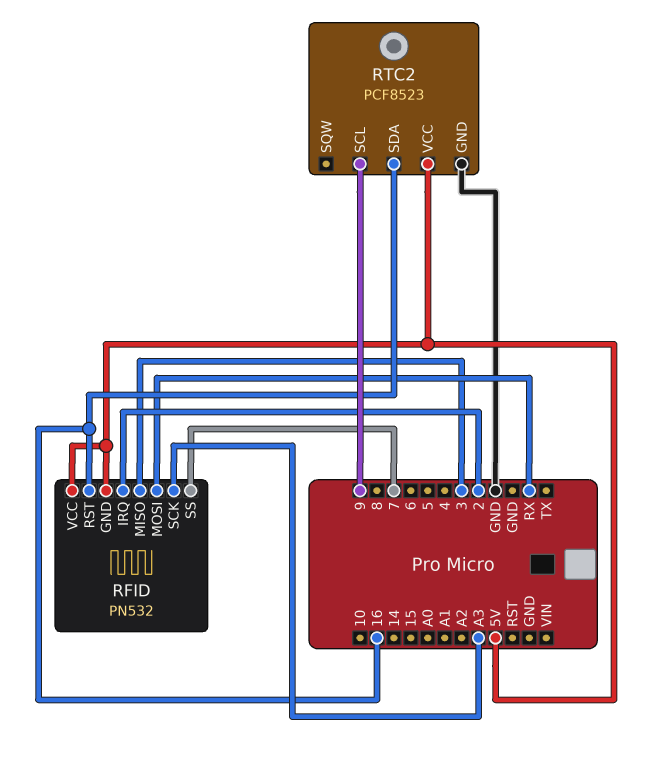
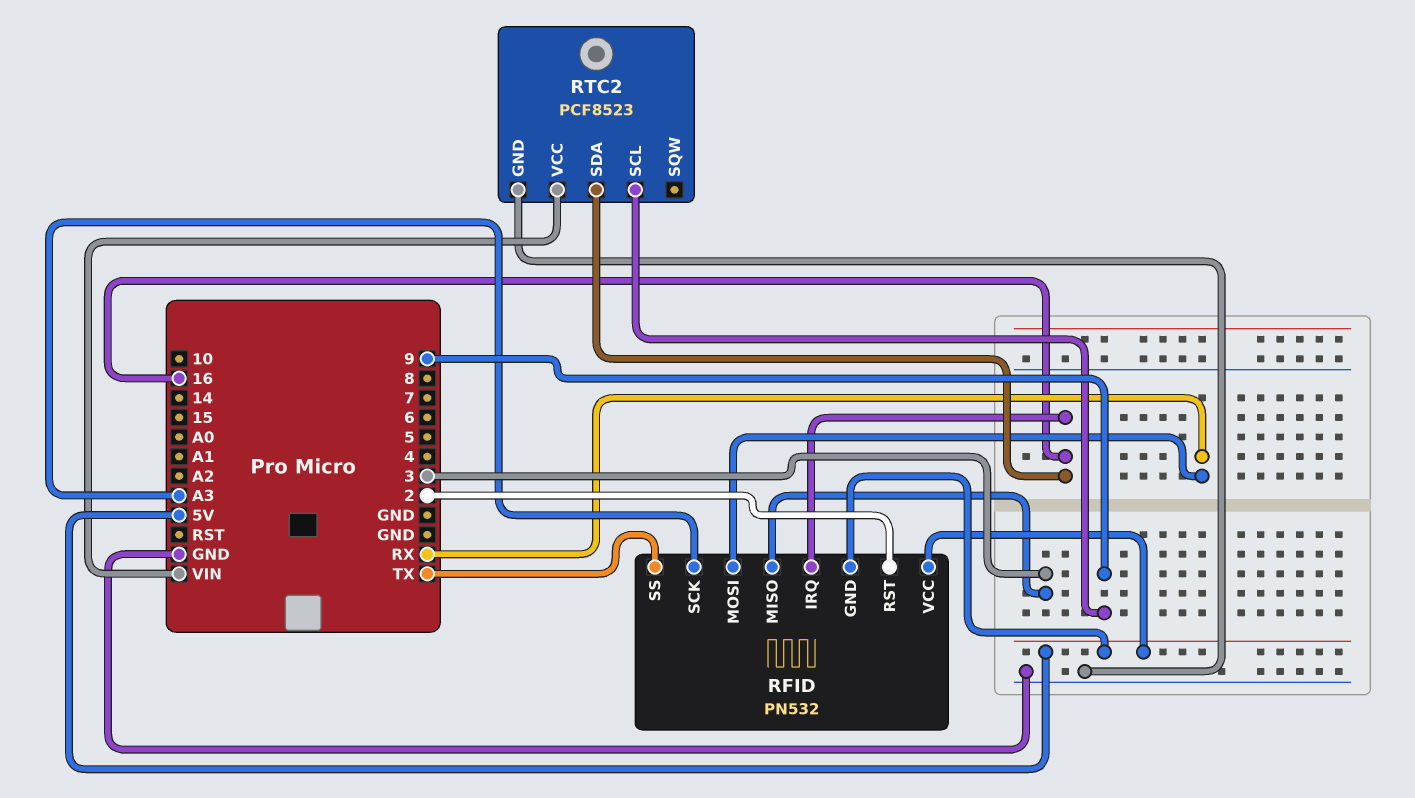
RFID pin IRQ: 2 -> 16
RFID pin RST: 16 -> 2
RFID pin SS: 7 -> TX
RTC2 pin VCC: 5V -> VIN

